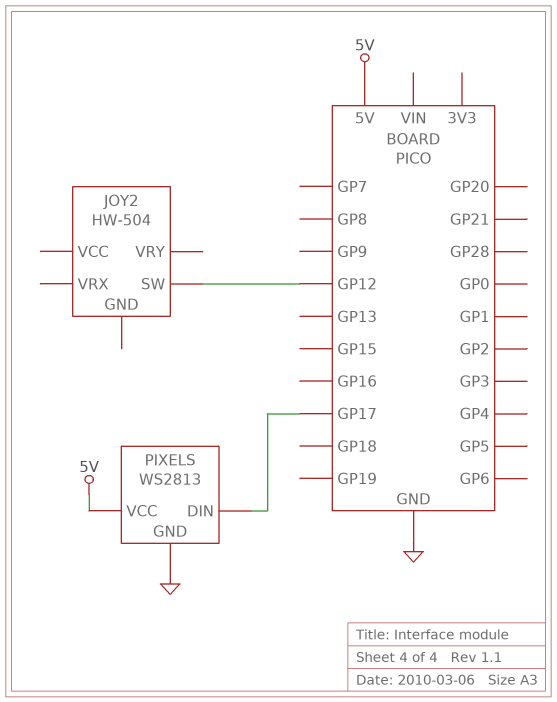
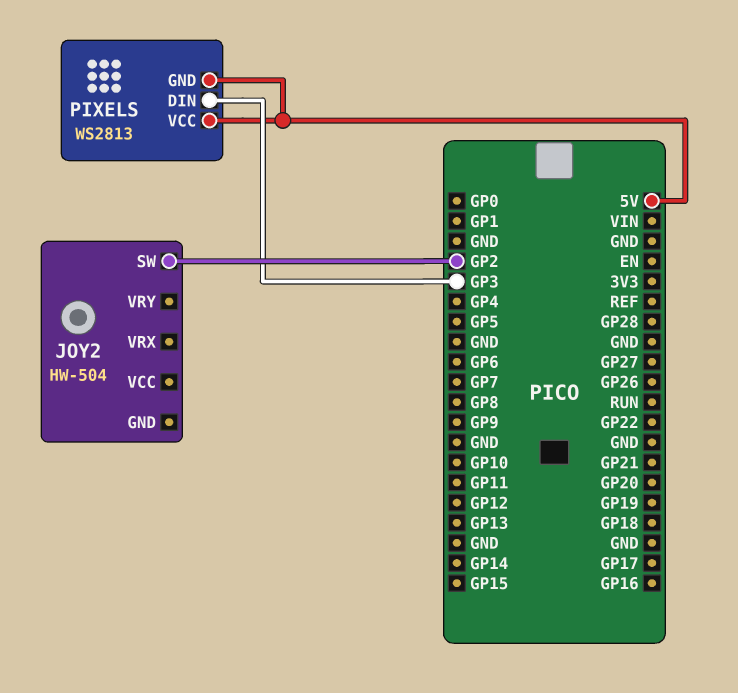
JOY2 pin SW: GP12 -> GP2
PIXELS pin DIN: GP17 -> GP3
PIXELS pin GND: GND -> 5V

